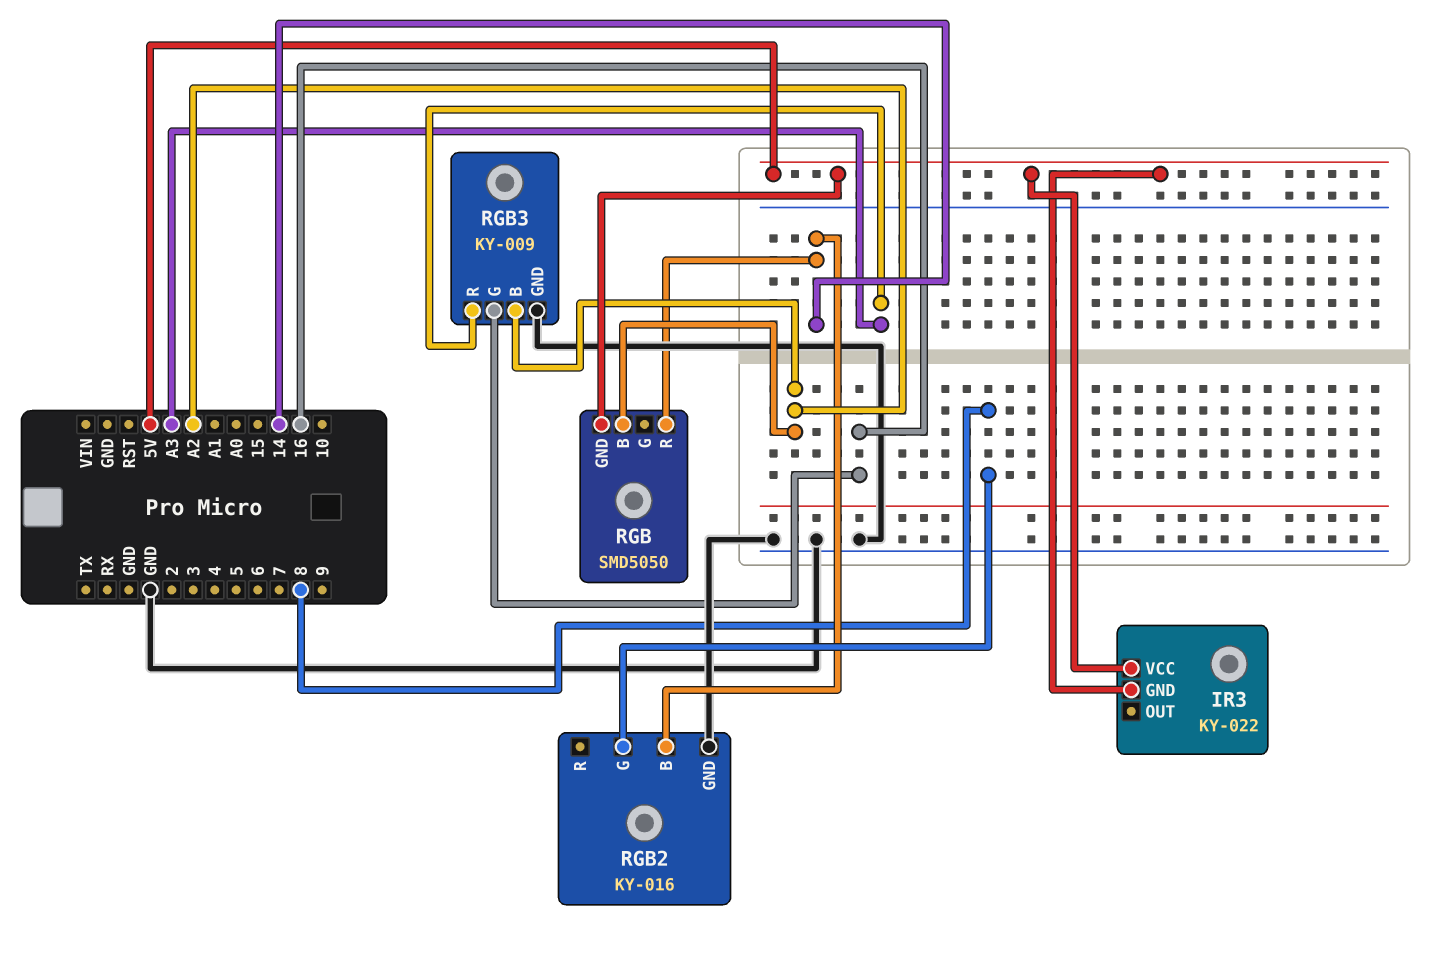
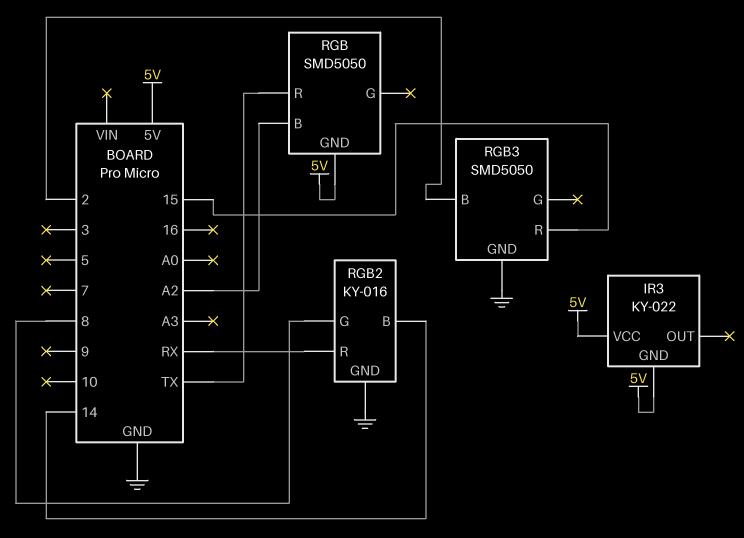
RGB pin R: 14 -> TX
RGB2 pin R: none -> RX
RGB3: KY-009 -> SMD5050
RGB3 pin B: A2 -> 2
RGB3 pin G: 16 -> none
RGB3 pin R: A3 -> 15

